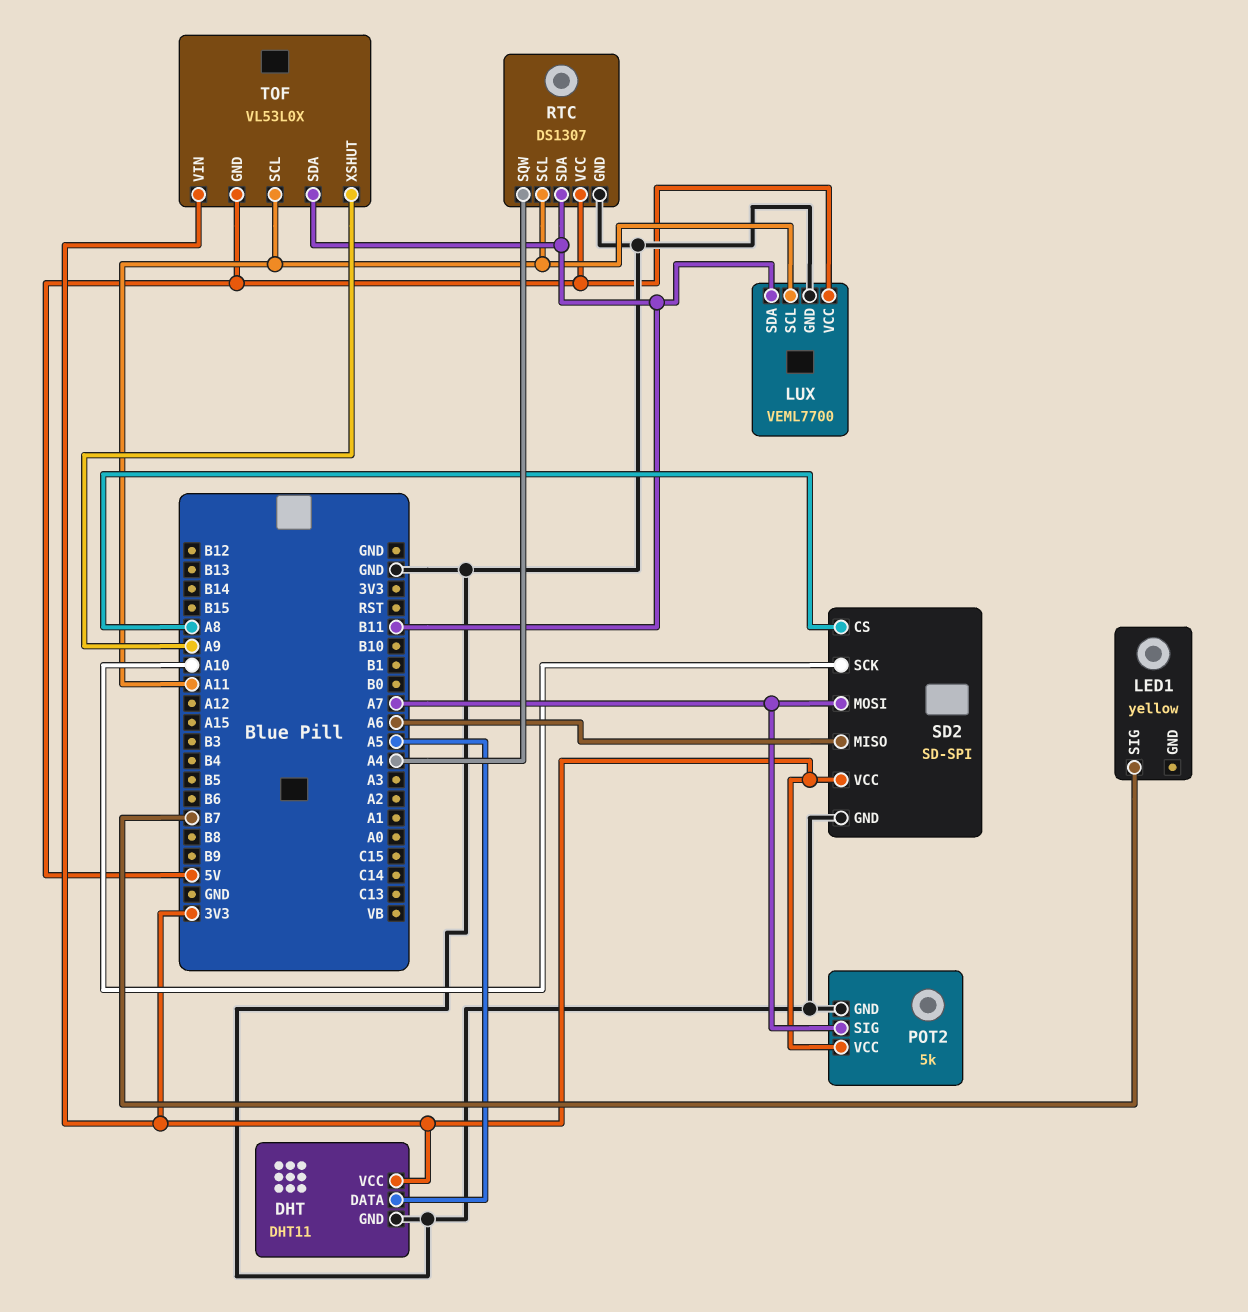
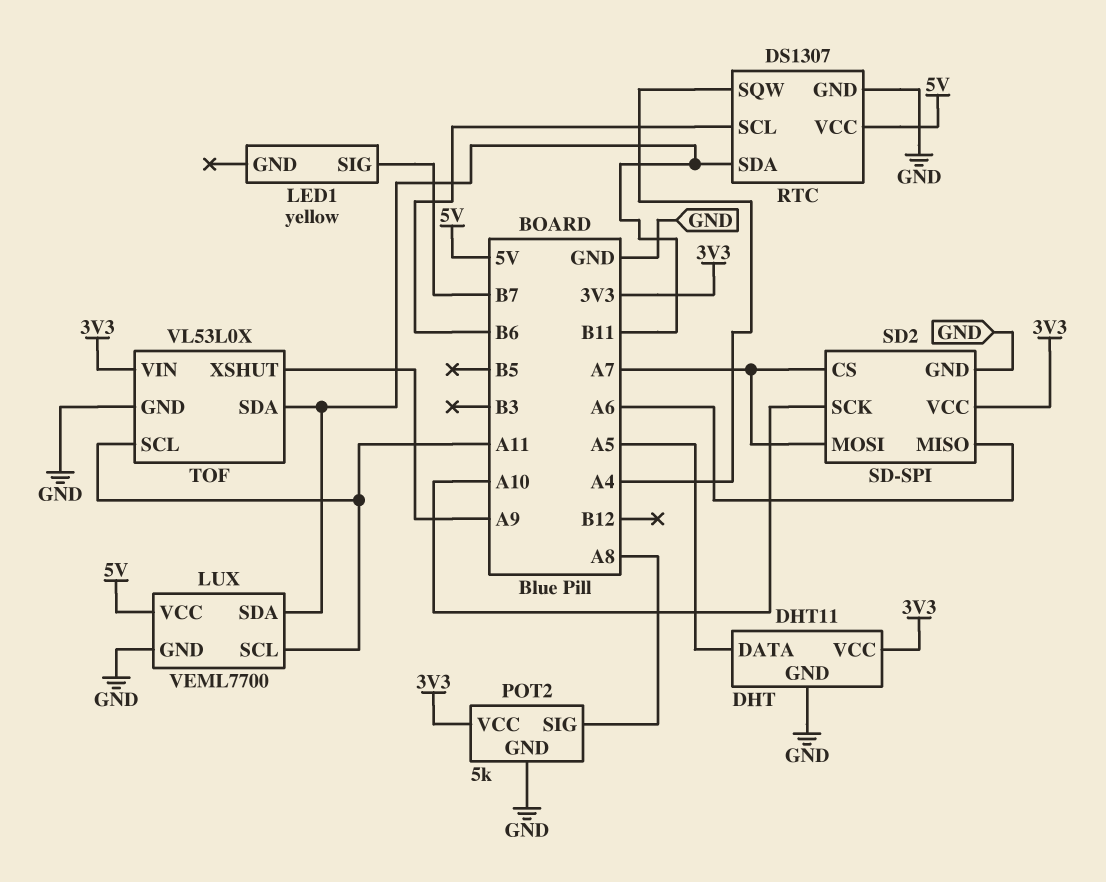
POT2 pin SIG: A7 -> A8
RTC pin SCL: A11 -> B6
SD2 pin CS: A8 -> A7
TOF pin GND: 5V -> GND

